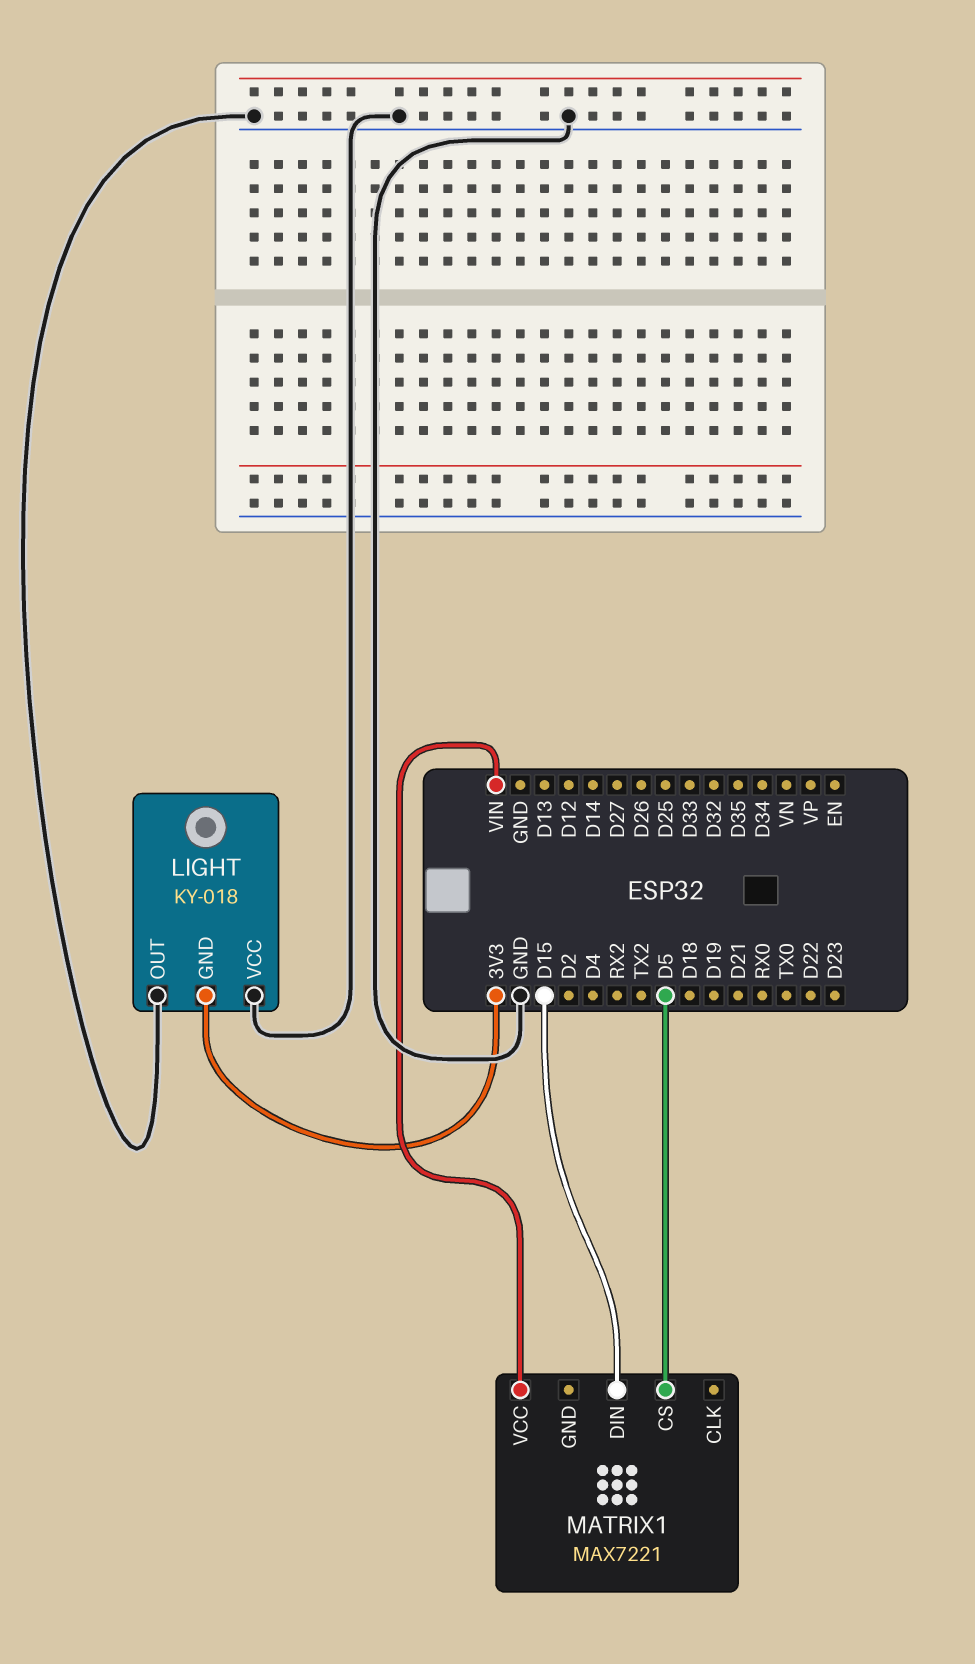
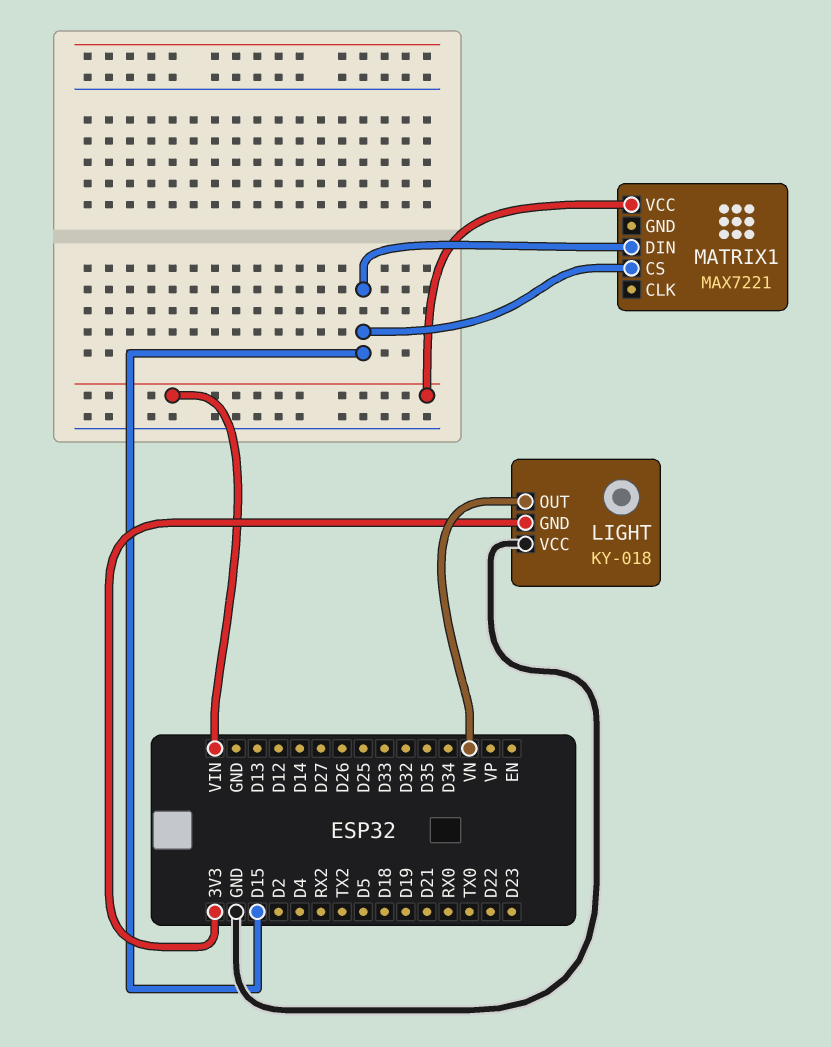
LIGHT pin OUT: GND -> VN
MATRIX1 pin CS: D5 -> D15

